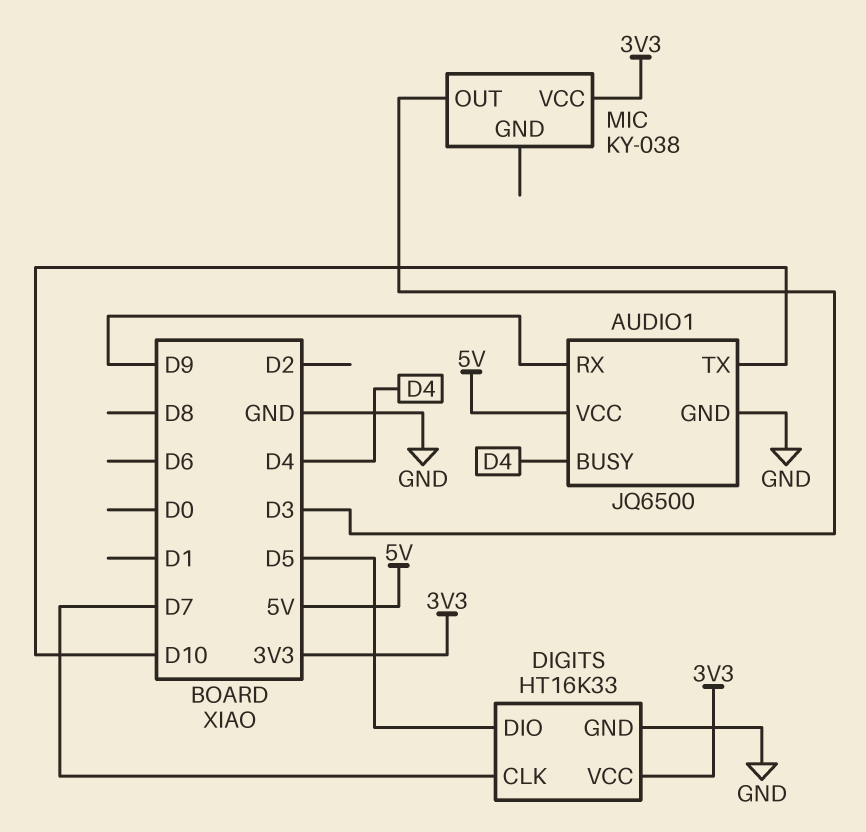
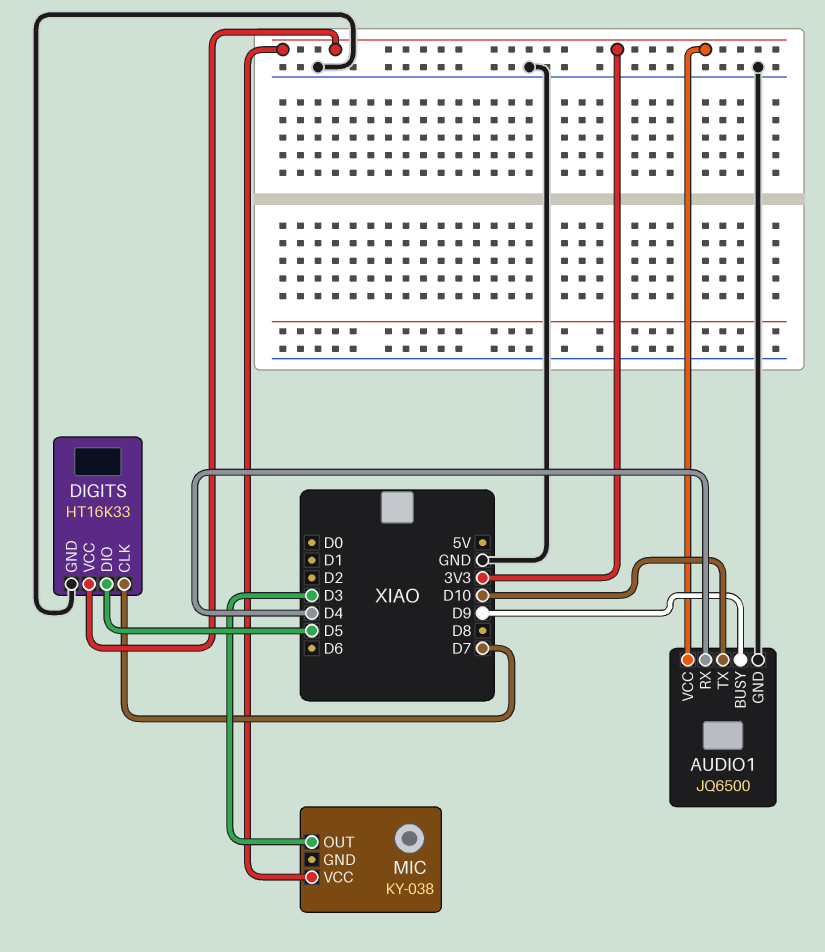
AUDIO1 pin BUSY: D4 -> D9
AUDIO1 pin RX: D9 -> D4
AUDIO1 pin VCC: 5V -> 3V3

